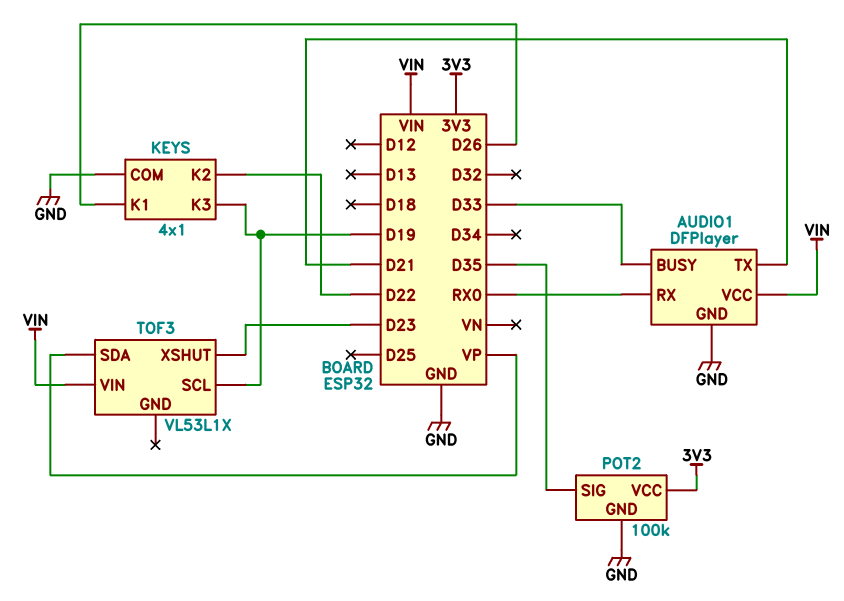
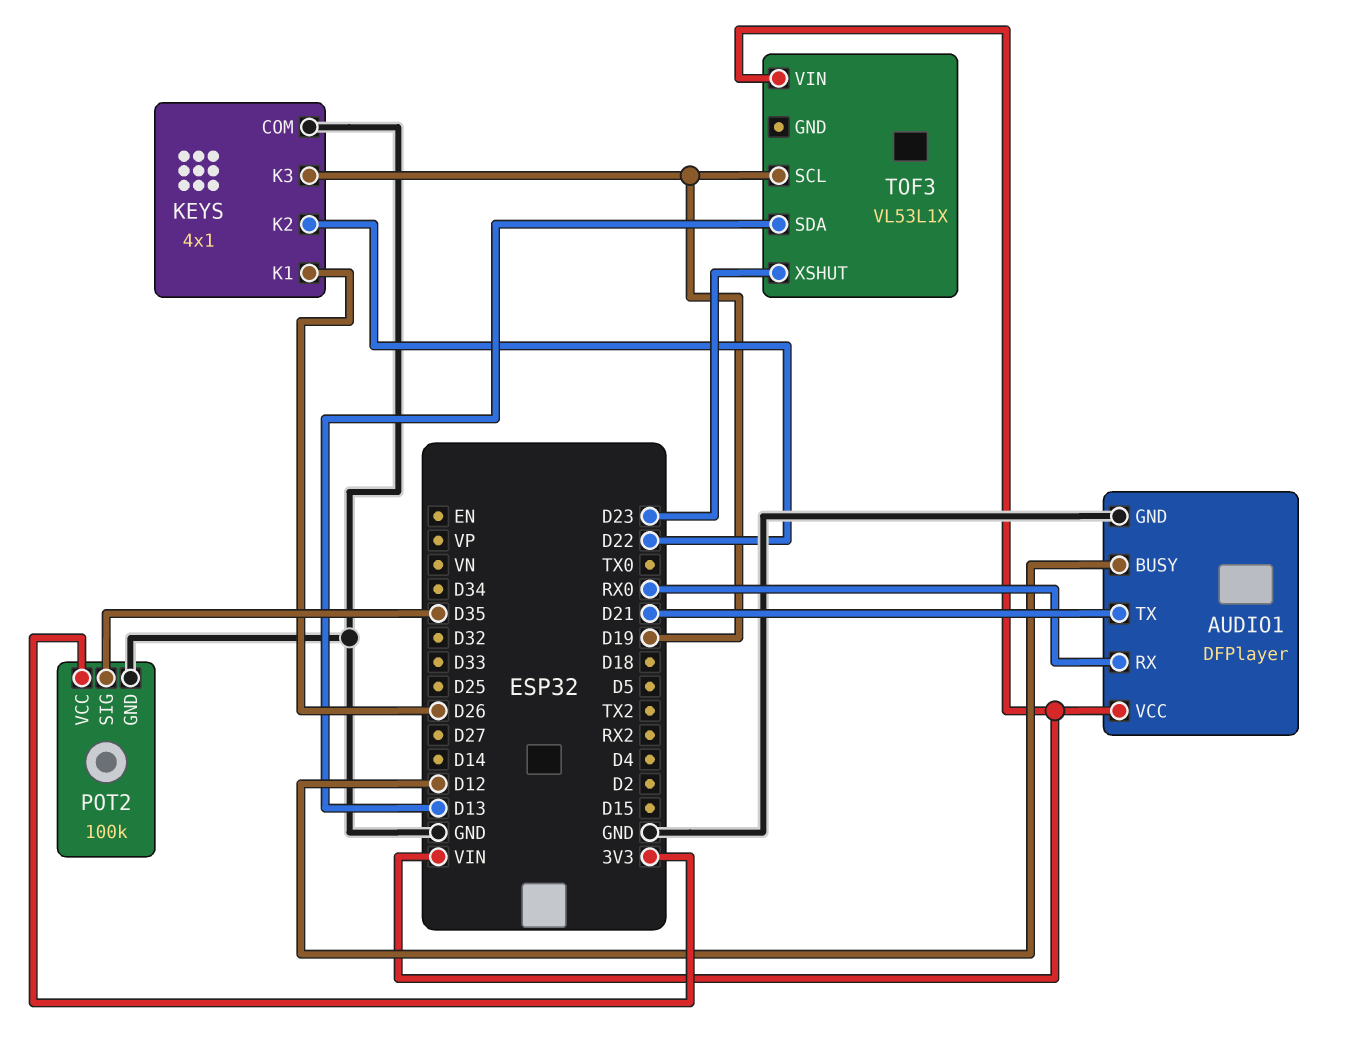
AUDIO1 pin BUSY: D33 -> D12
TOF3 pin SDA: VP -> D13

